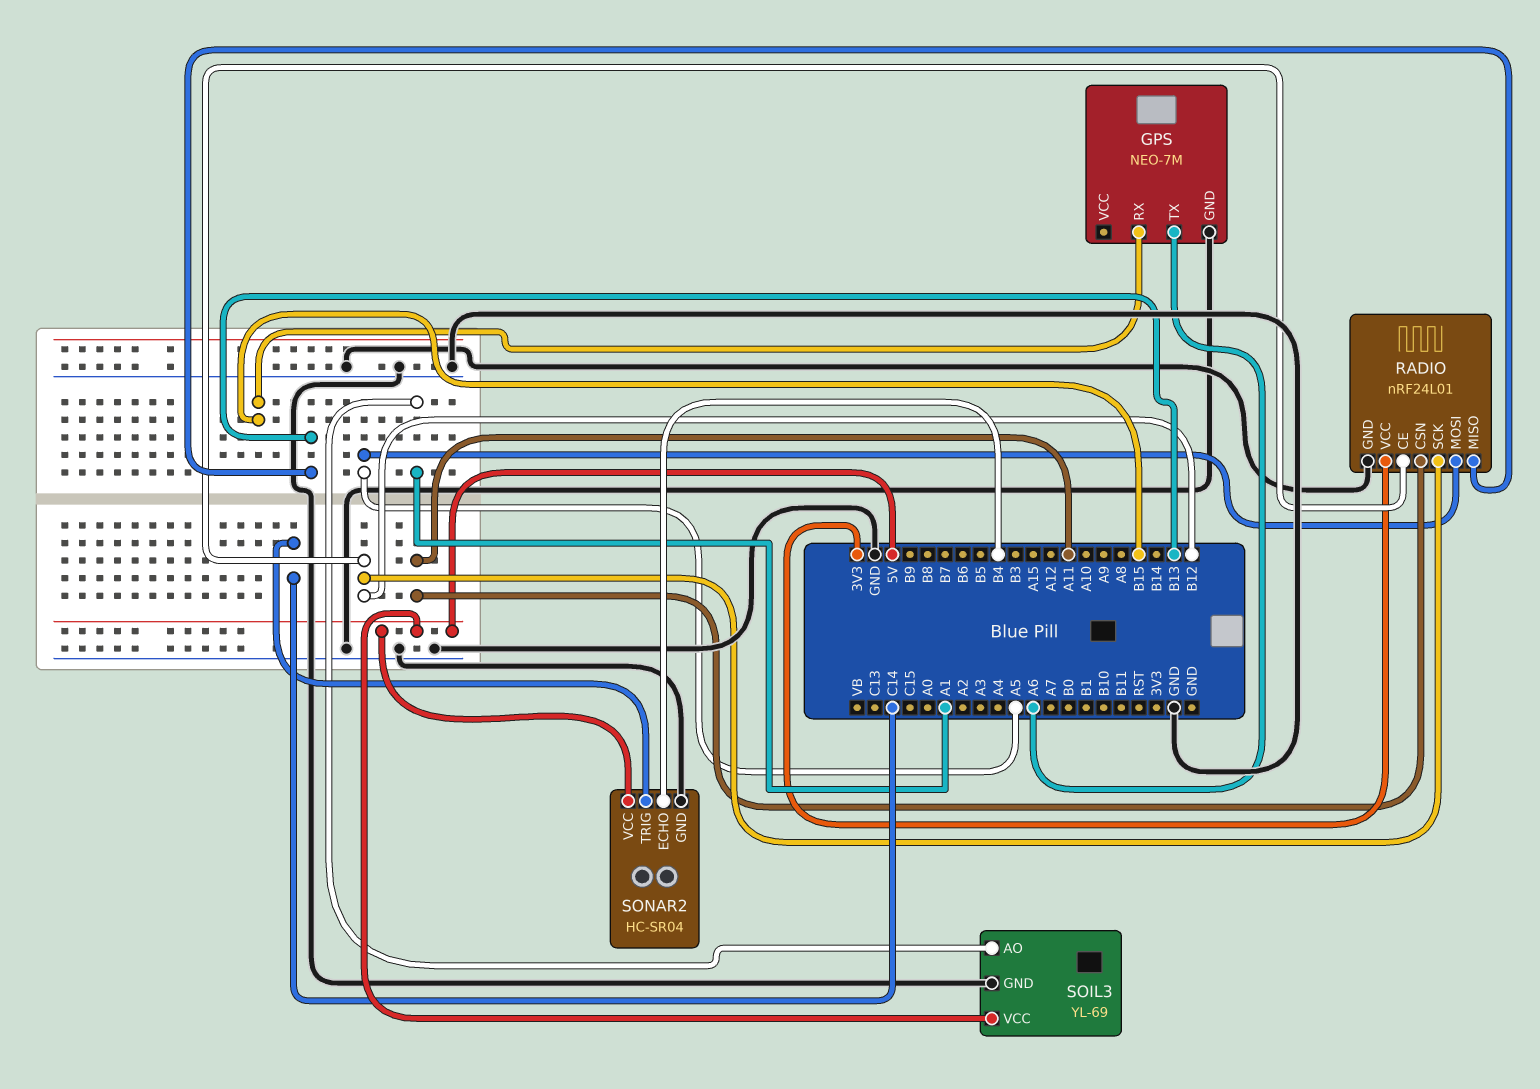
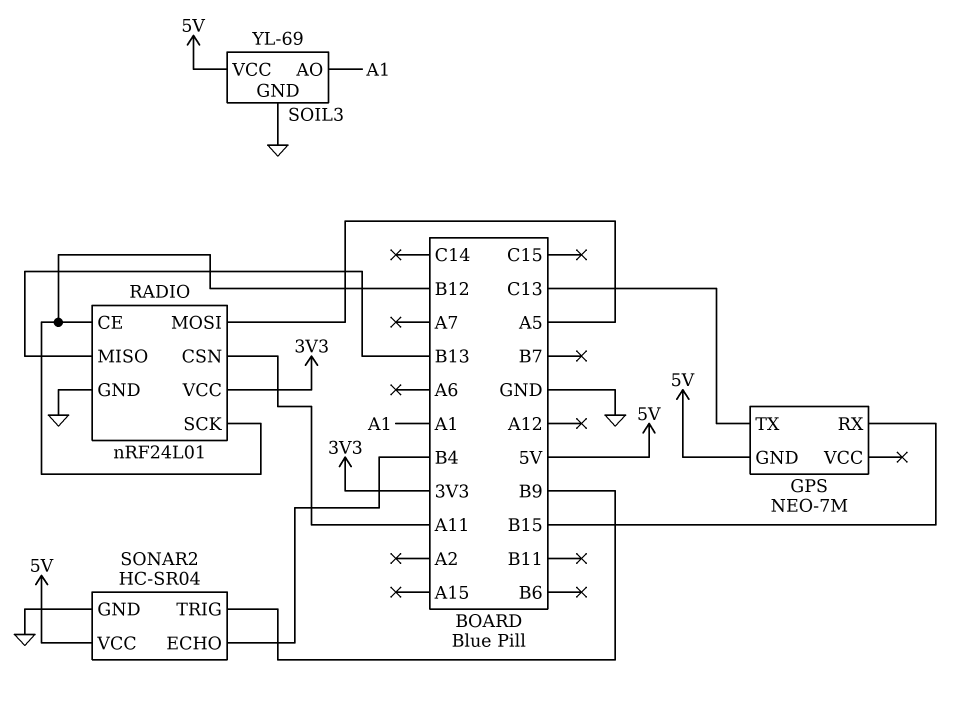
GPS pin GND: GND -> 5V
GPS pin TX: A6 -> C13
SONAR2 pin TRIG: C14 -> B9

